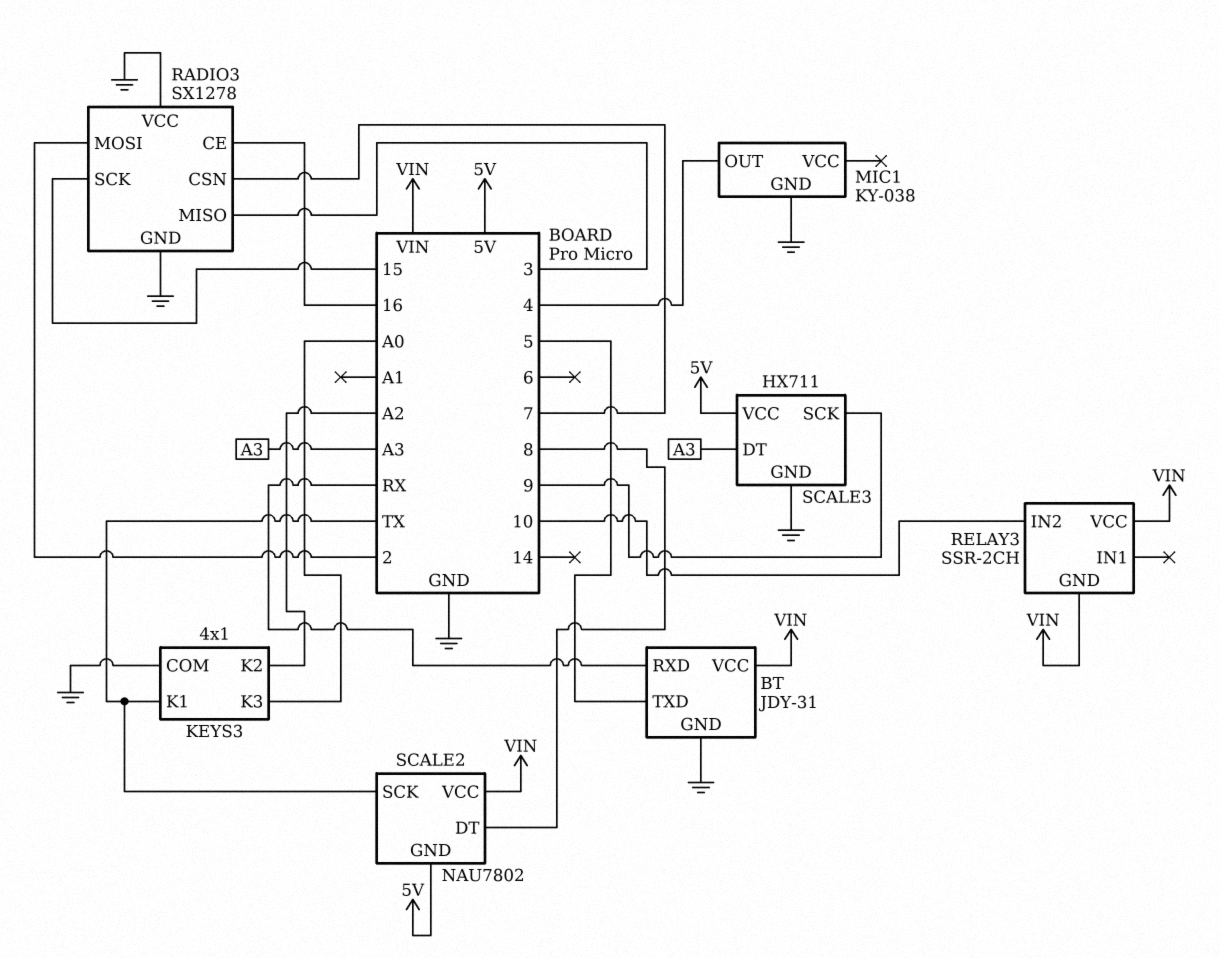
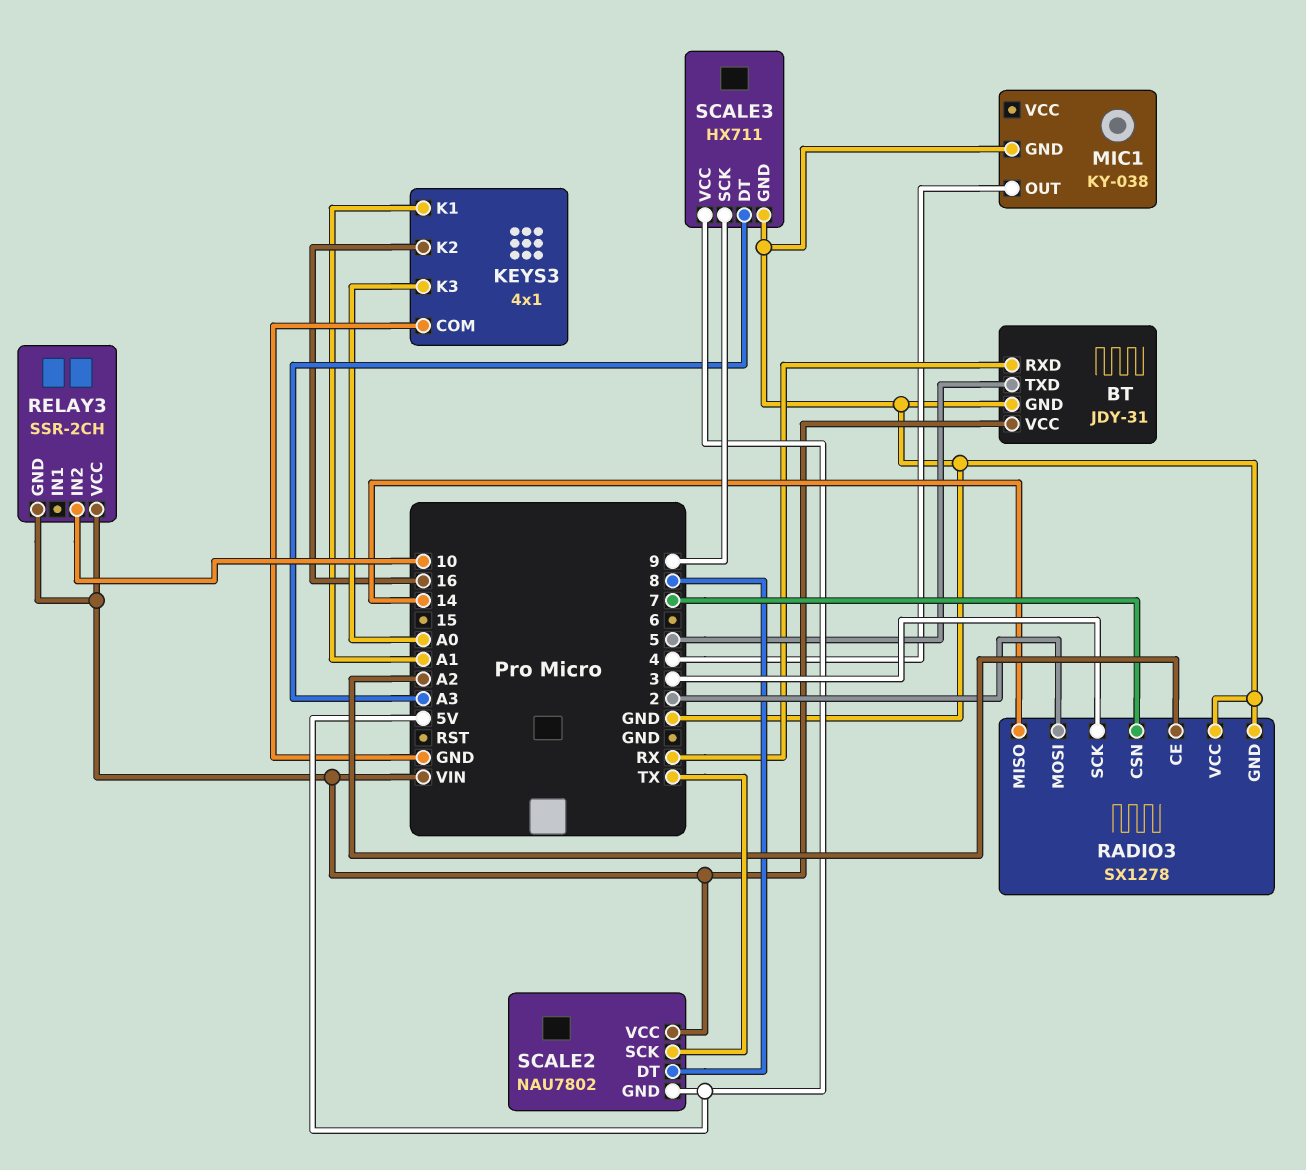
KEYS3 pin K1: TX -> A1
KEYS3 pin K2: A2 -> 16
RADIO3 pin CE: 16 -> A2
RADIO3 pin MISO: 3 -> 14
RADIO3 pin SCK: 15 -> 3

